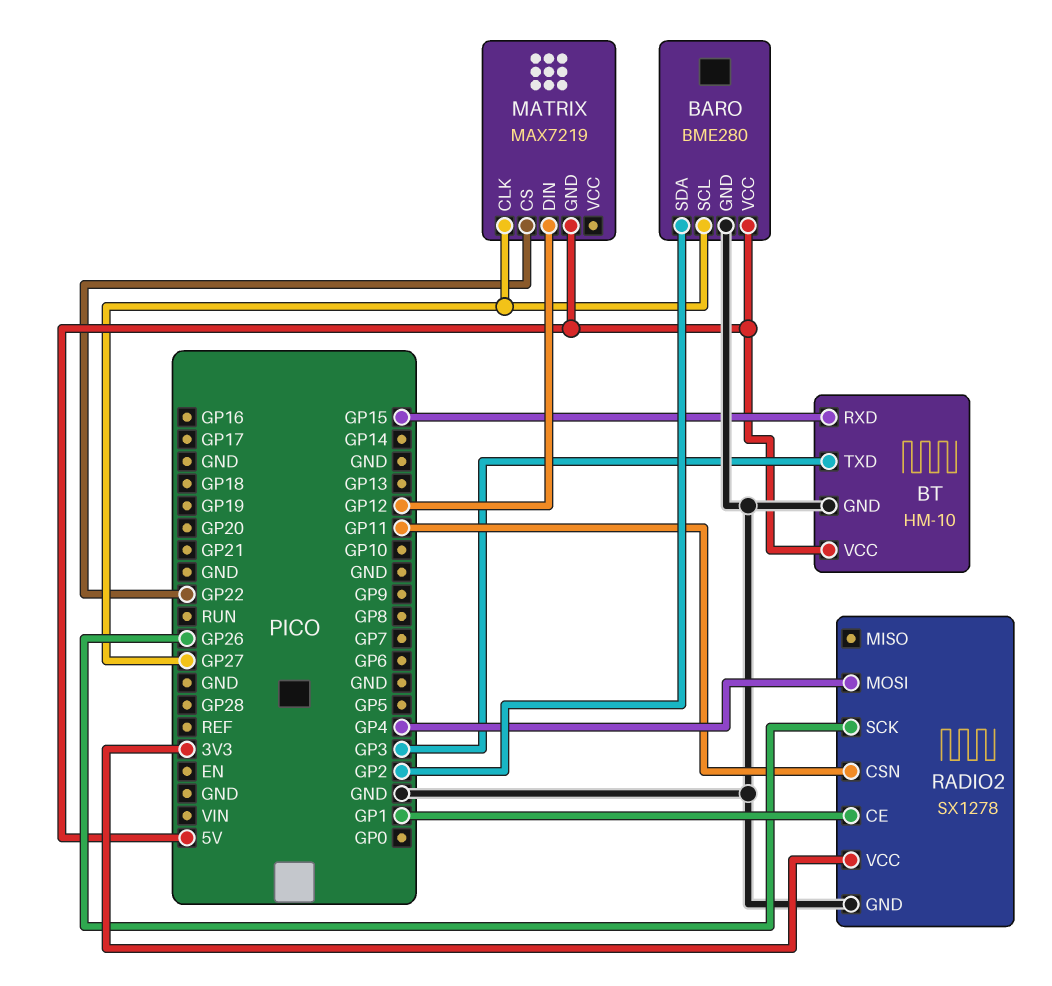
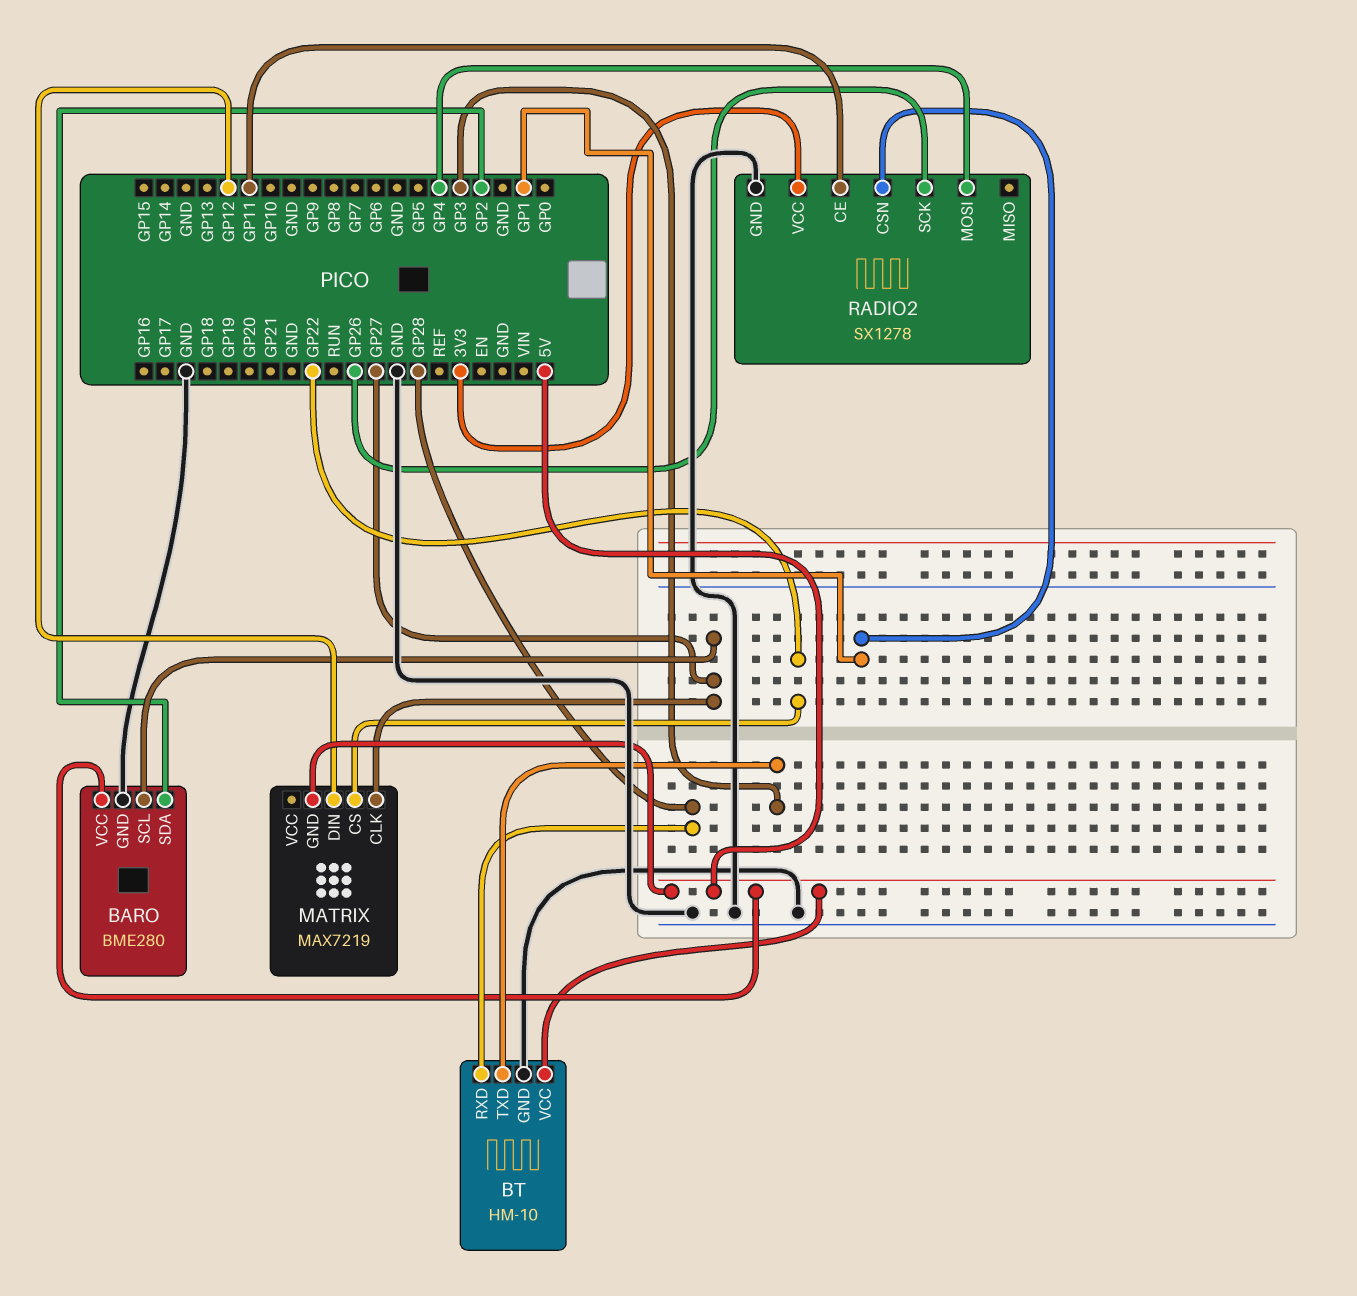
BT pin RXD: GP15 -> GP28
RADIO2 pin CE: GP1 -> GP11
RADIO2 pin CSN: GP11 -> GP1

